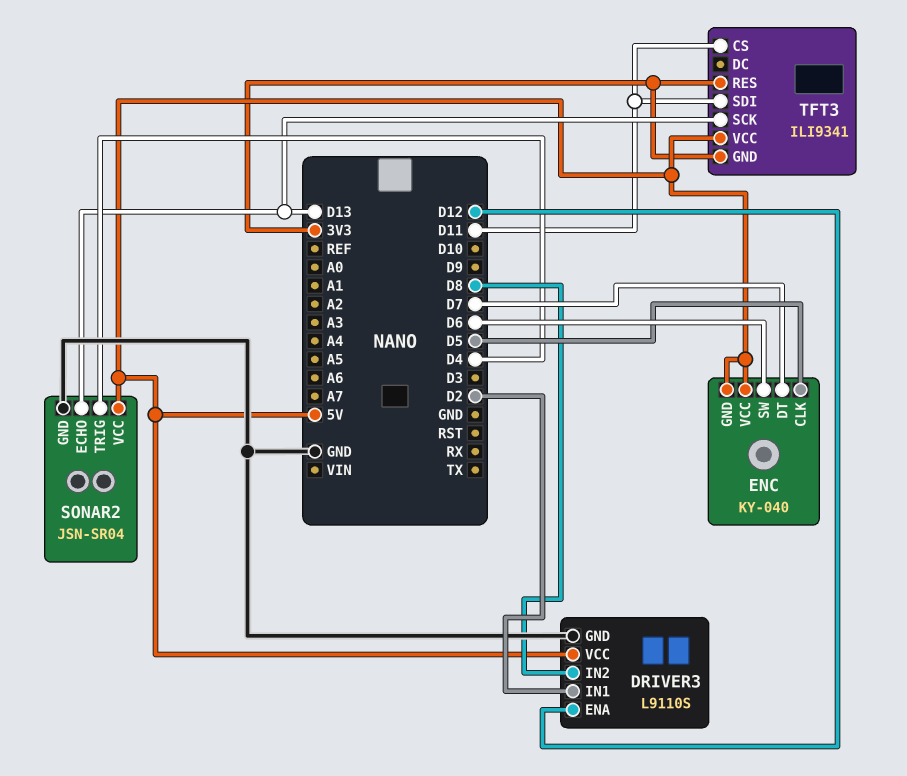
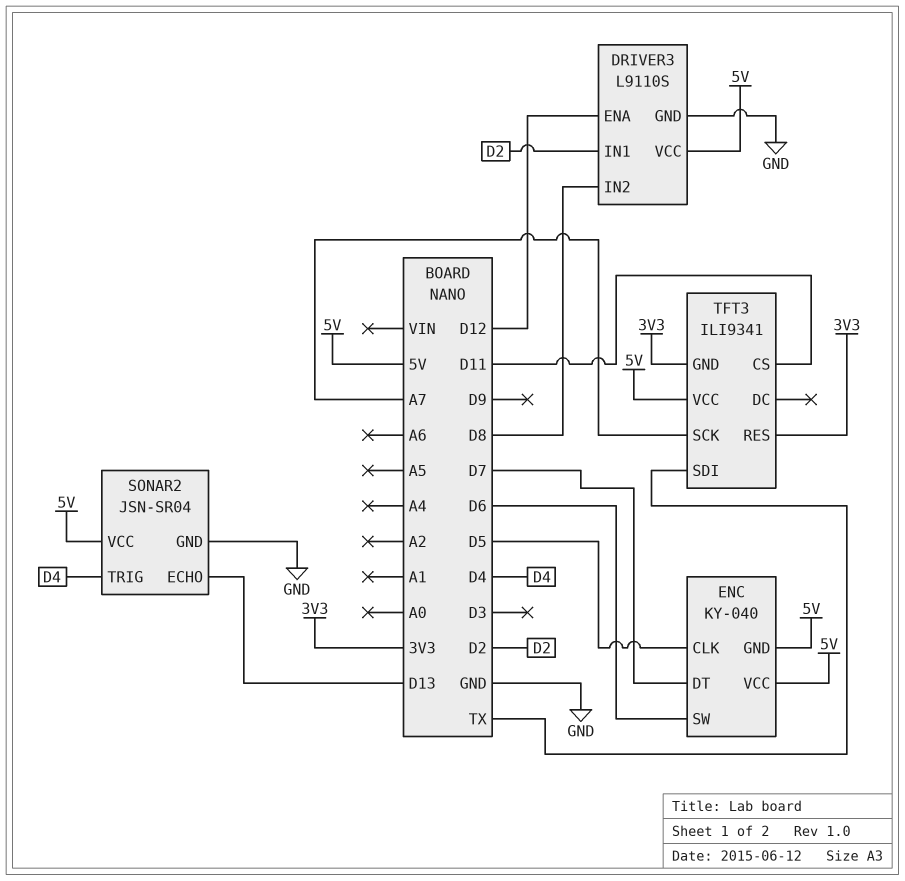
TFT3 pin SCK: D13 -> A7
TFT3 pin SDI: D11 -> TX

